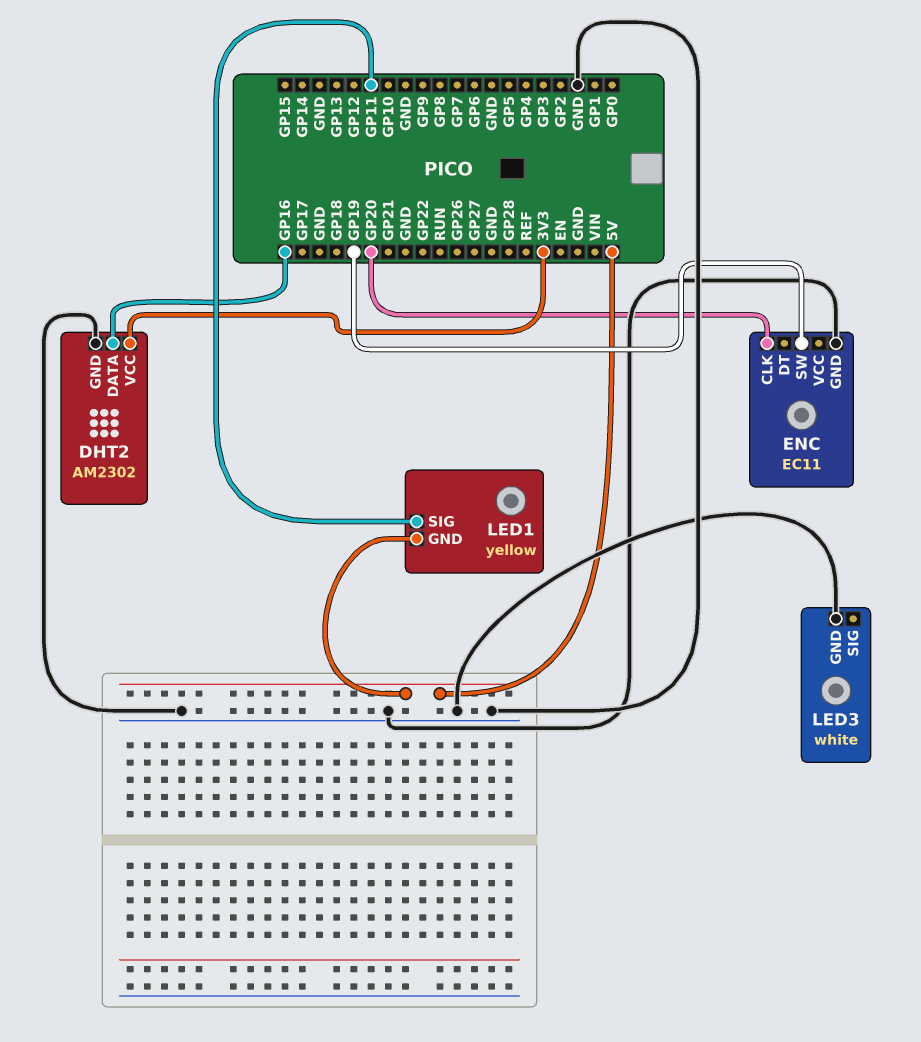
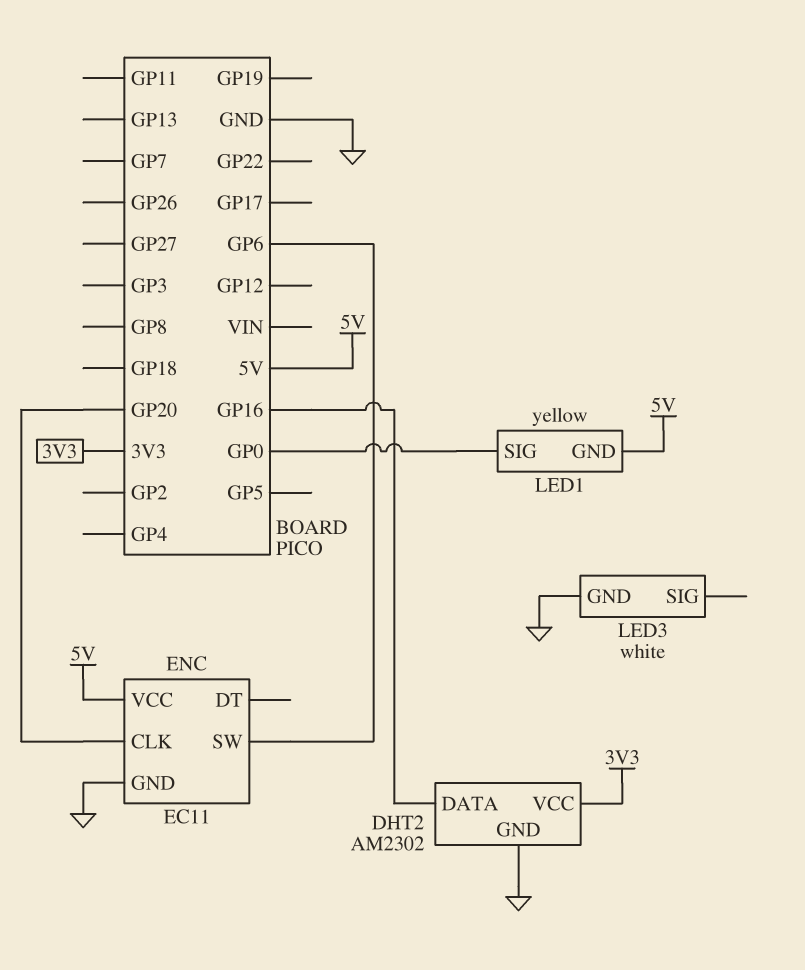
ENC pin SW: GP19 -> GP6
ENC pin VCC: none -> 5V
LED1 pin SIG: GP11 -> GP0

